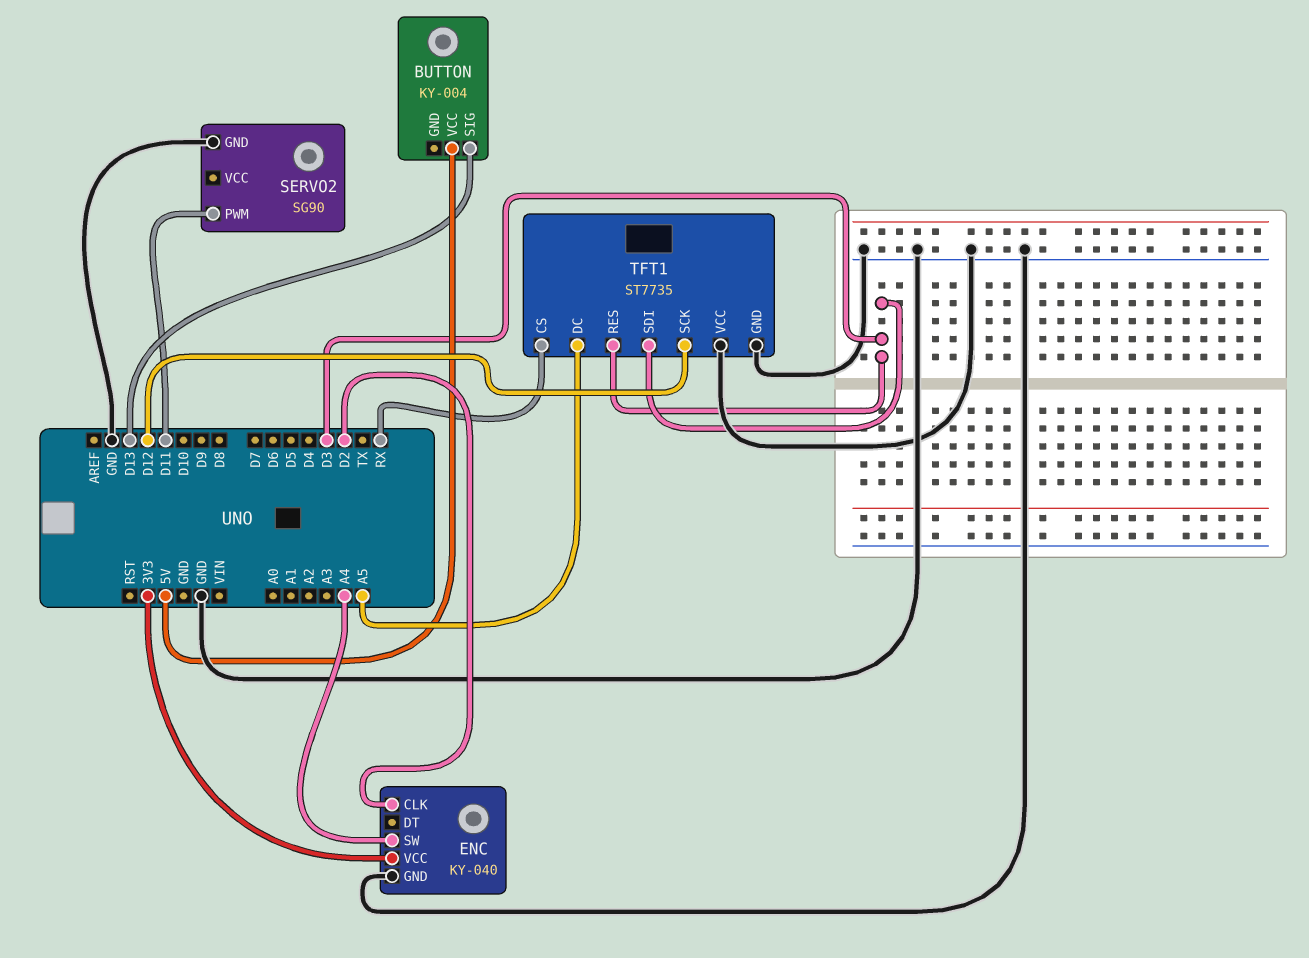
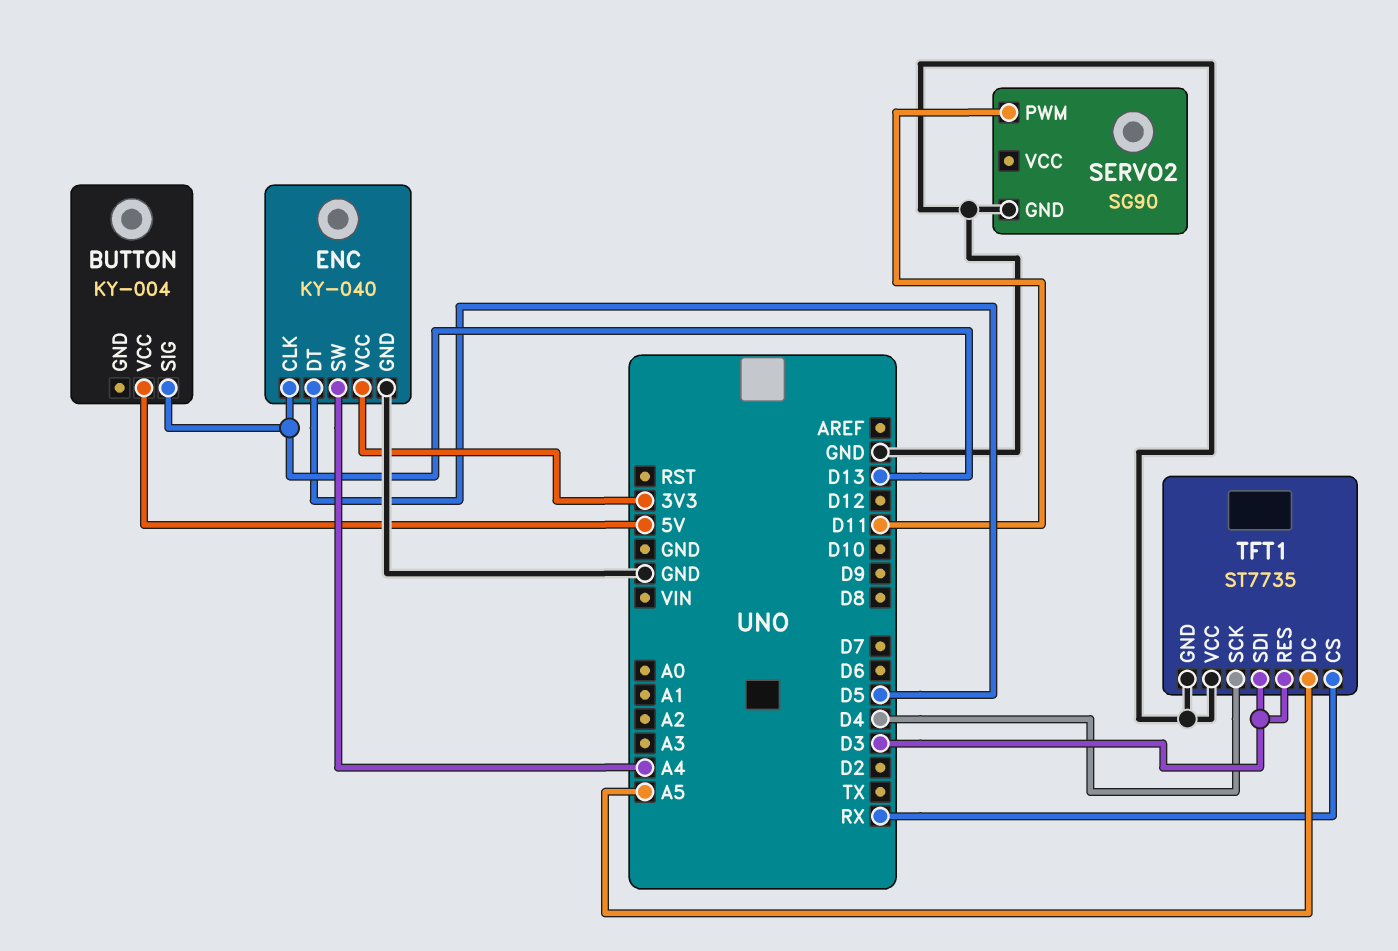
ENC pin CLK: D2 -> D13
ENC pin DT: none -> D5
TFT1 pin SCK: D12 -> D4

